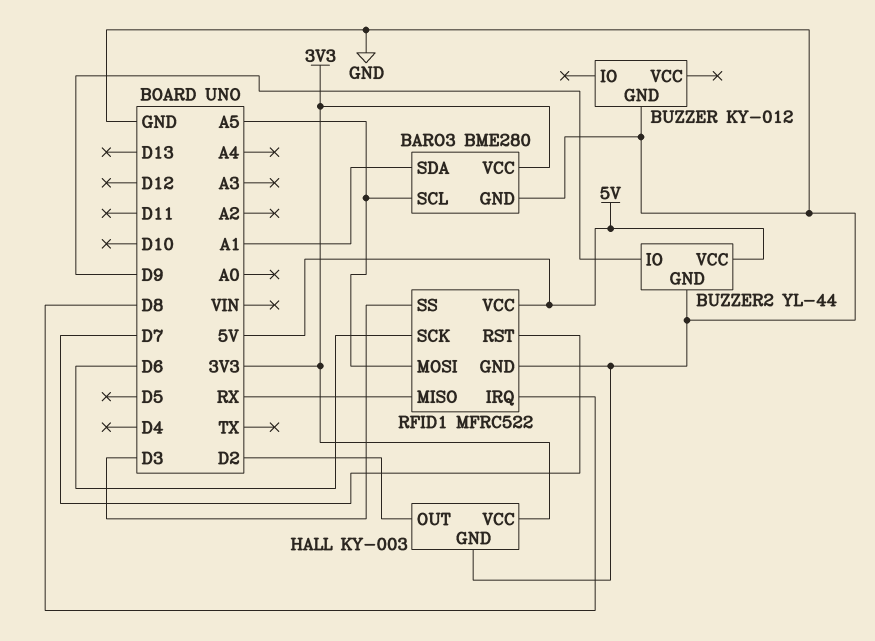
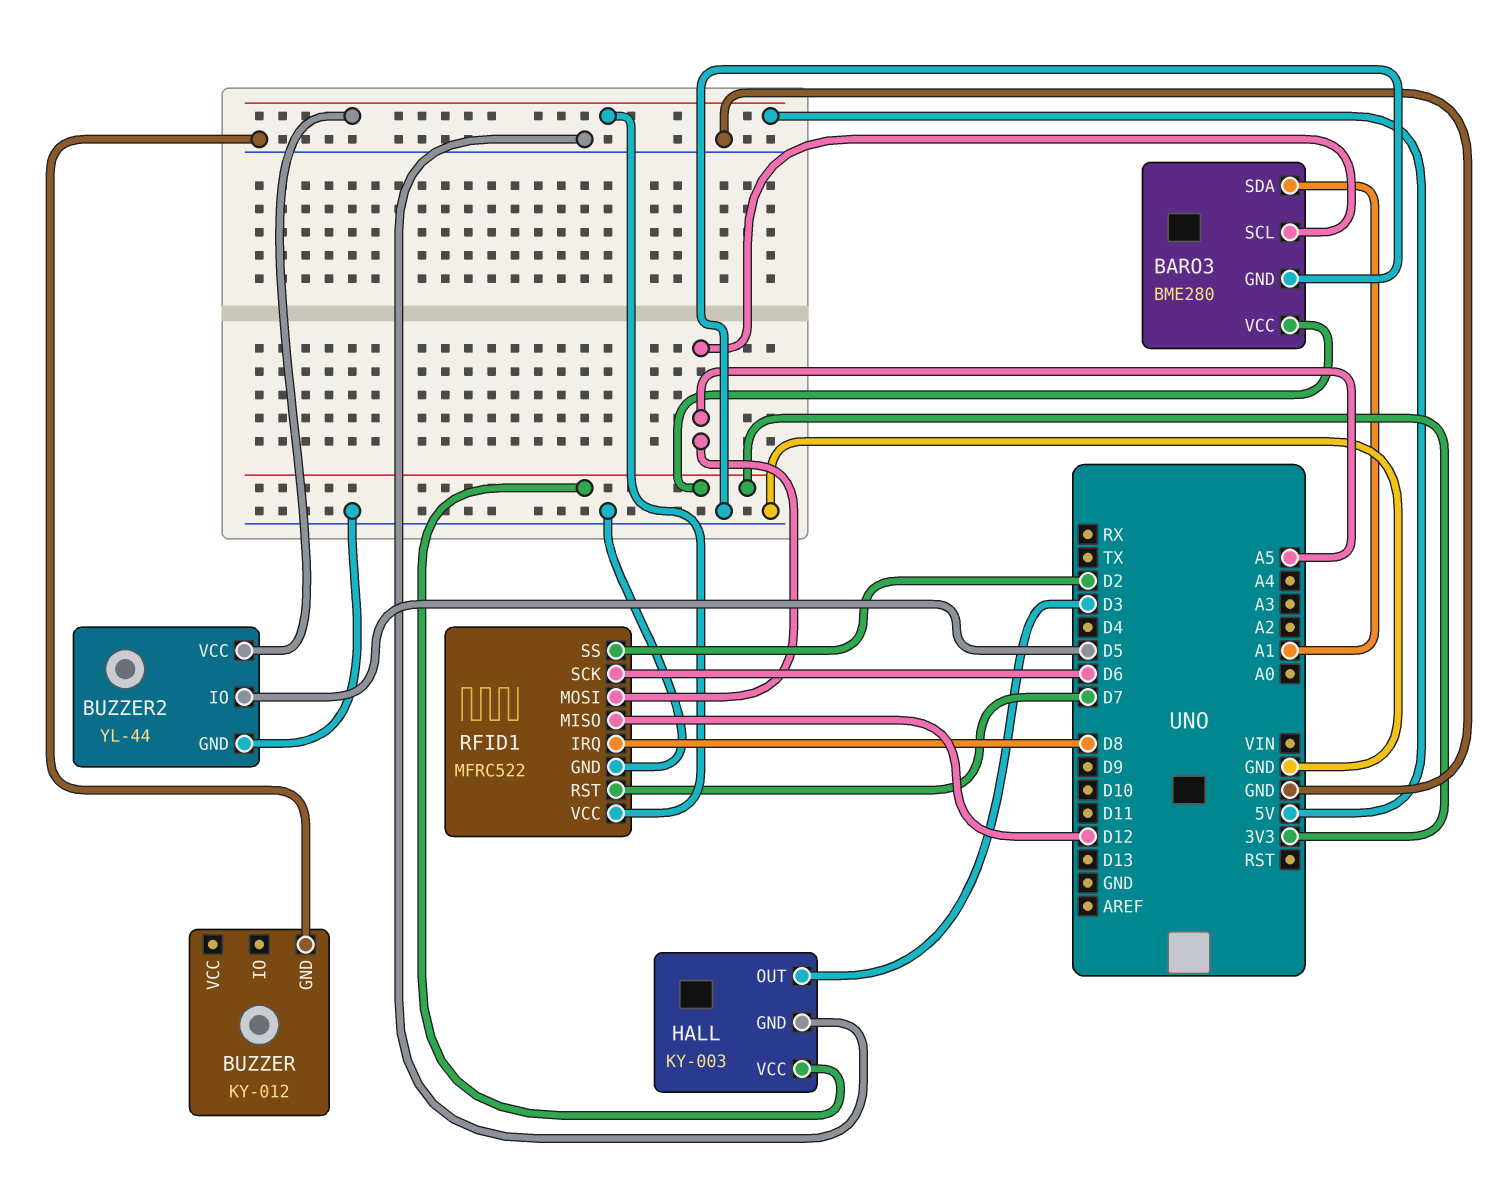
BUZZER2 pin IO: D9 -> D5
HALL pin OUT: D2 -> D3
RFID1 pin MISO: RX -> D12
RFID1 pin SS: D3 -> D2

